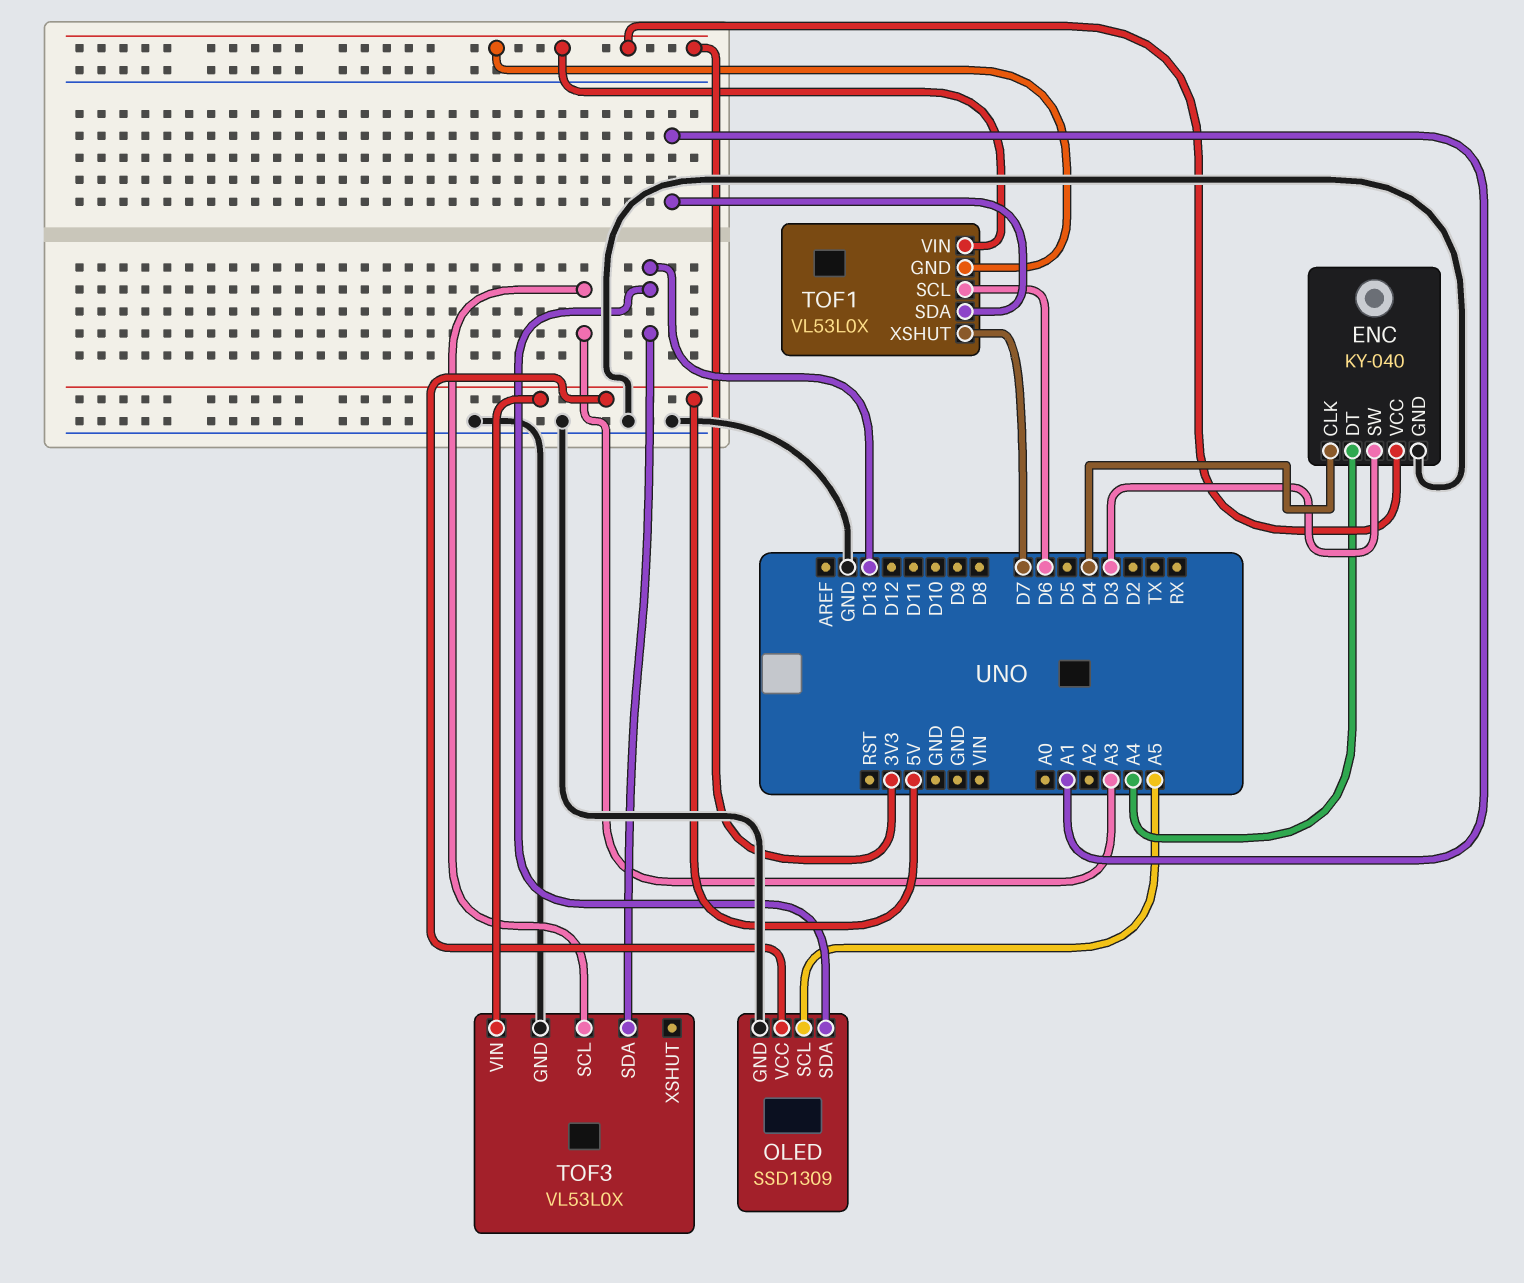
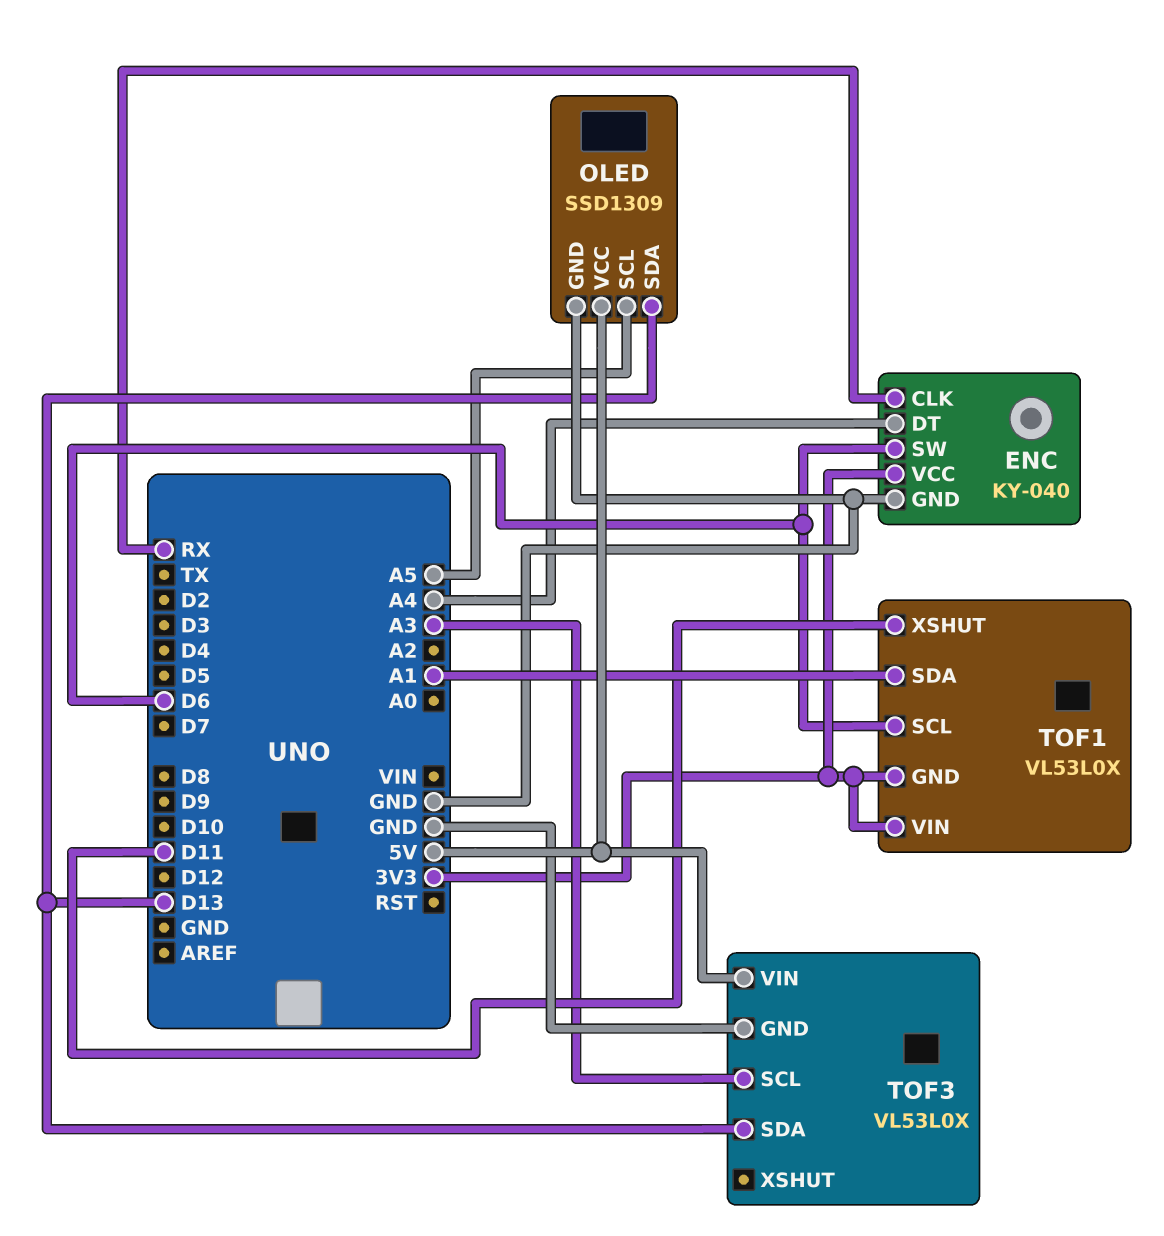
ENC pin CLK: D4 -> RX
ENC pin SW: D3 -> D6
TOF1 pin XSHUT: D7 -> D11

